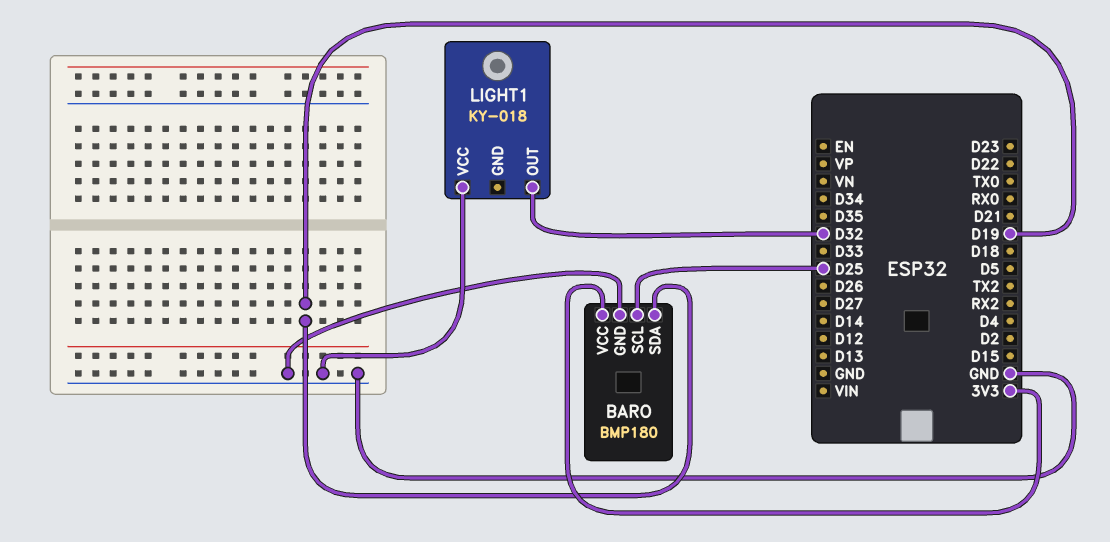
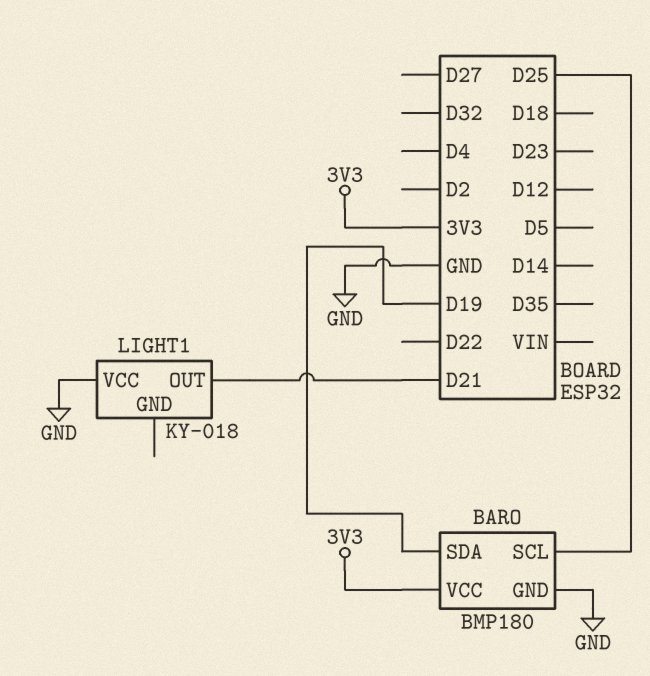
LIGHT1 pin OUT: D32 -> D21

